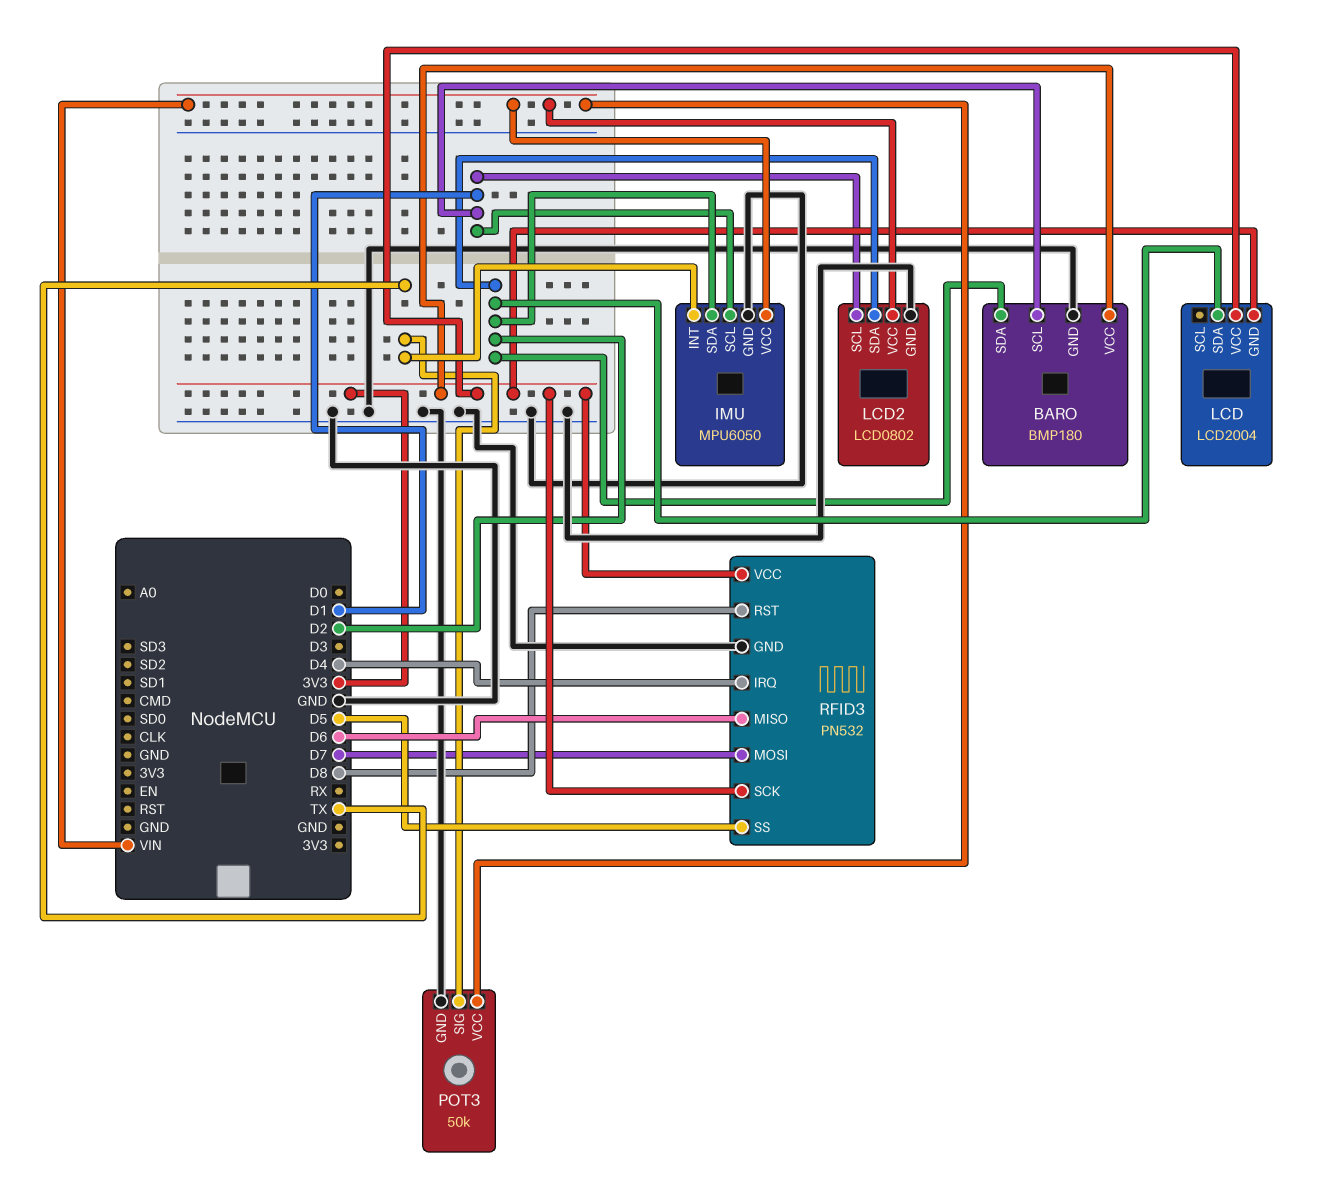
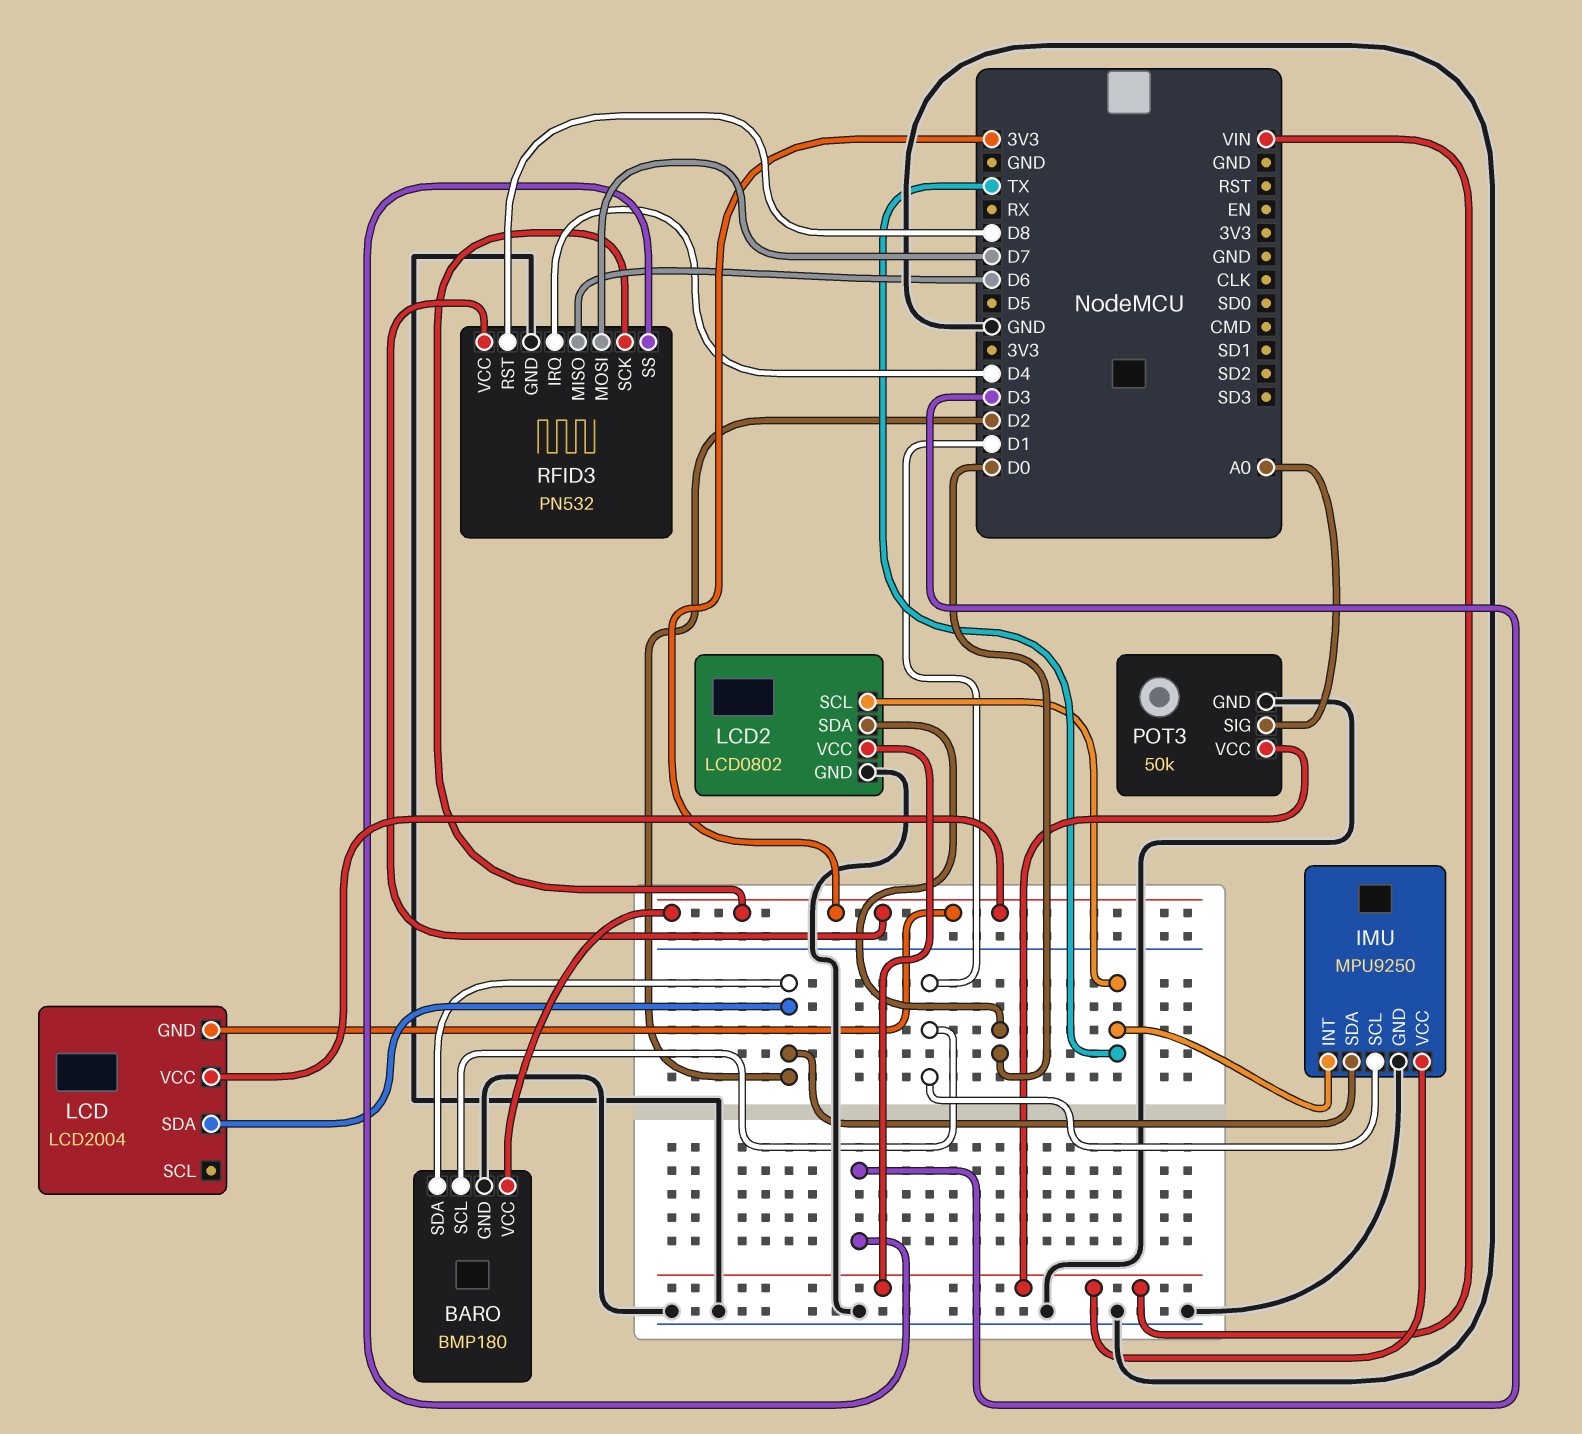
IMU: MPU6050 -> MPU9250
LCD2 pin SCL: D1 -> TX
LCD2 pin SDA: D2 -> D0
POT3 pin SIG: TX -> A0
RFID3 pin SS: D5 -> D3

